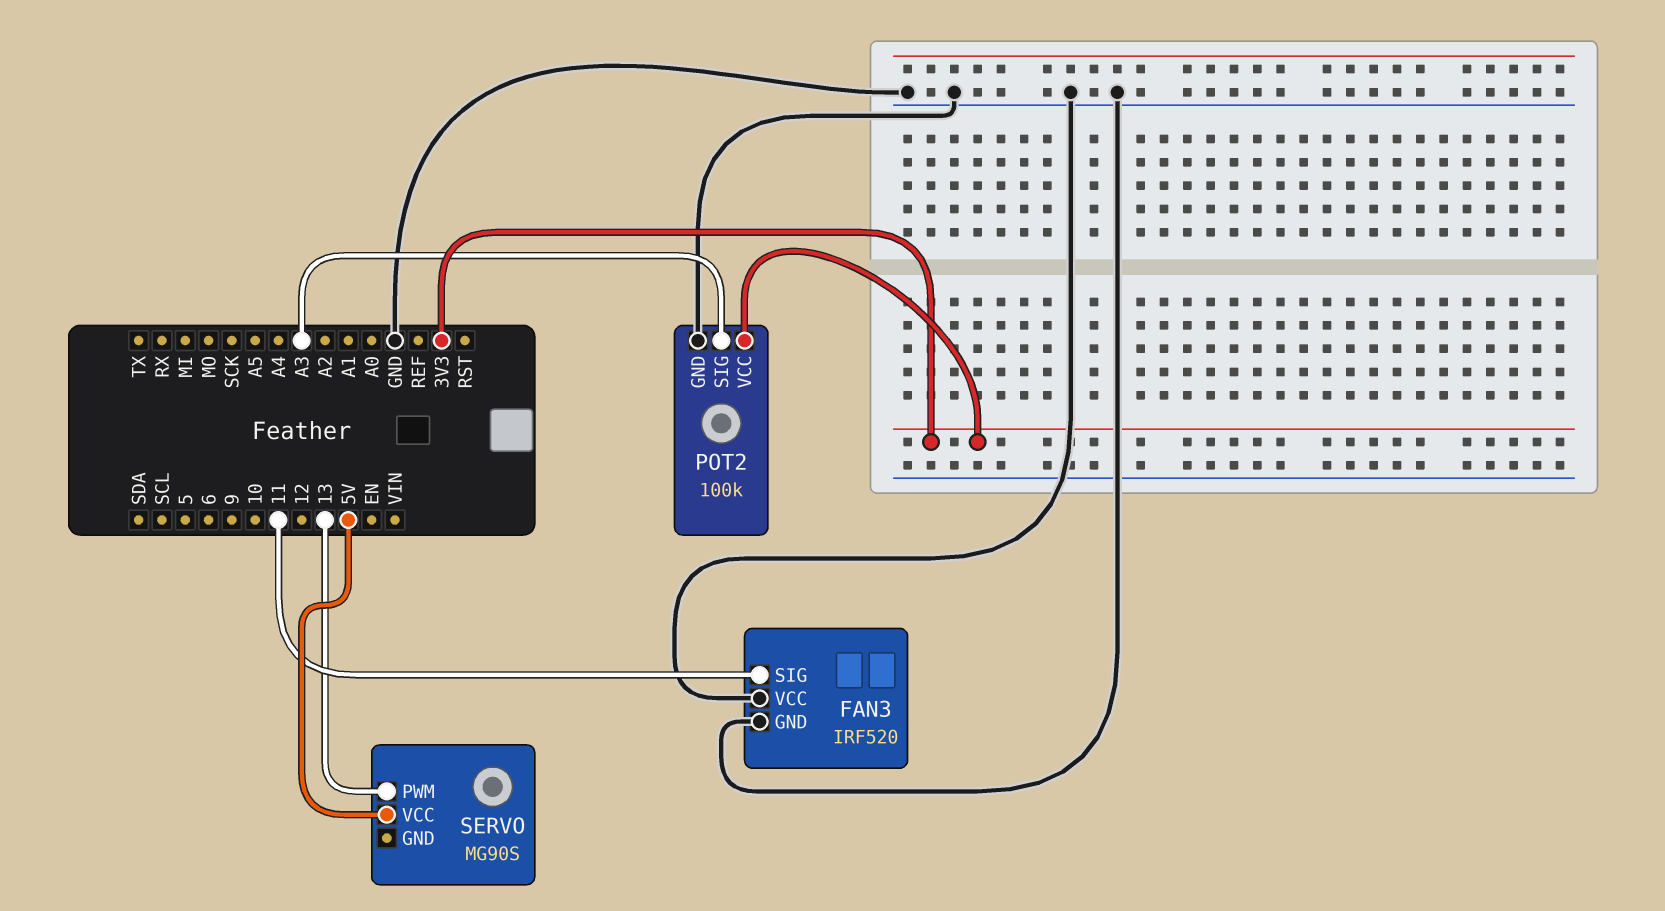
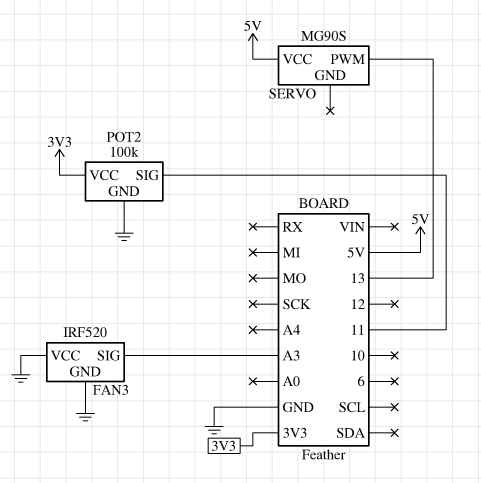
FAN3 pin SIG: 11 -> A3
POT2 pin SIG: A3 -> 11

